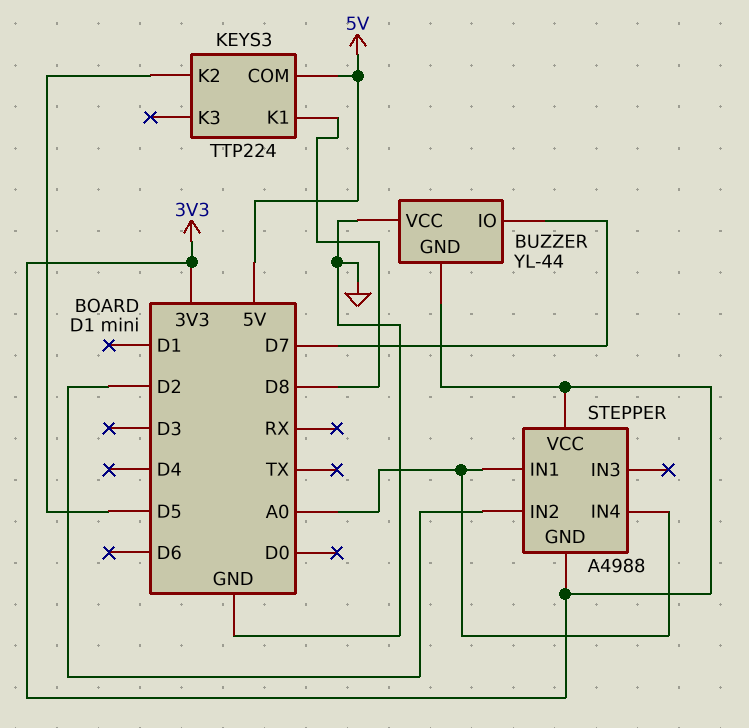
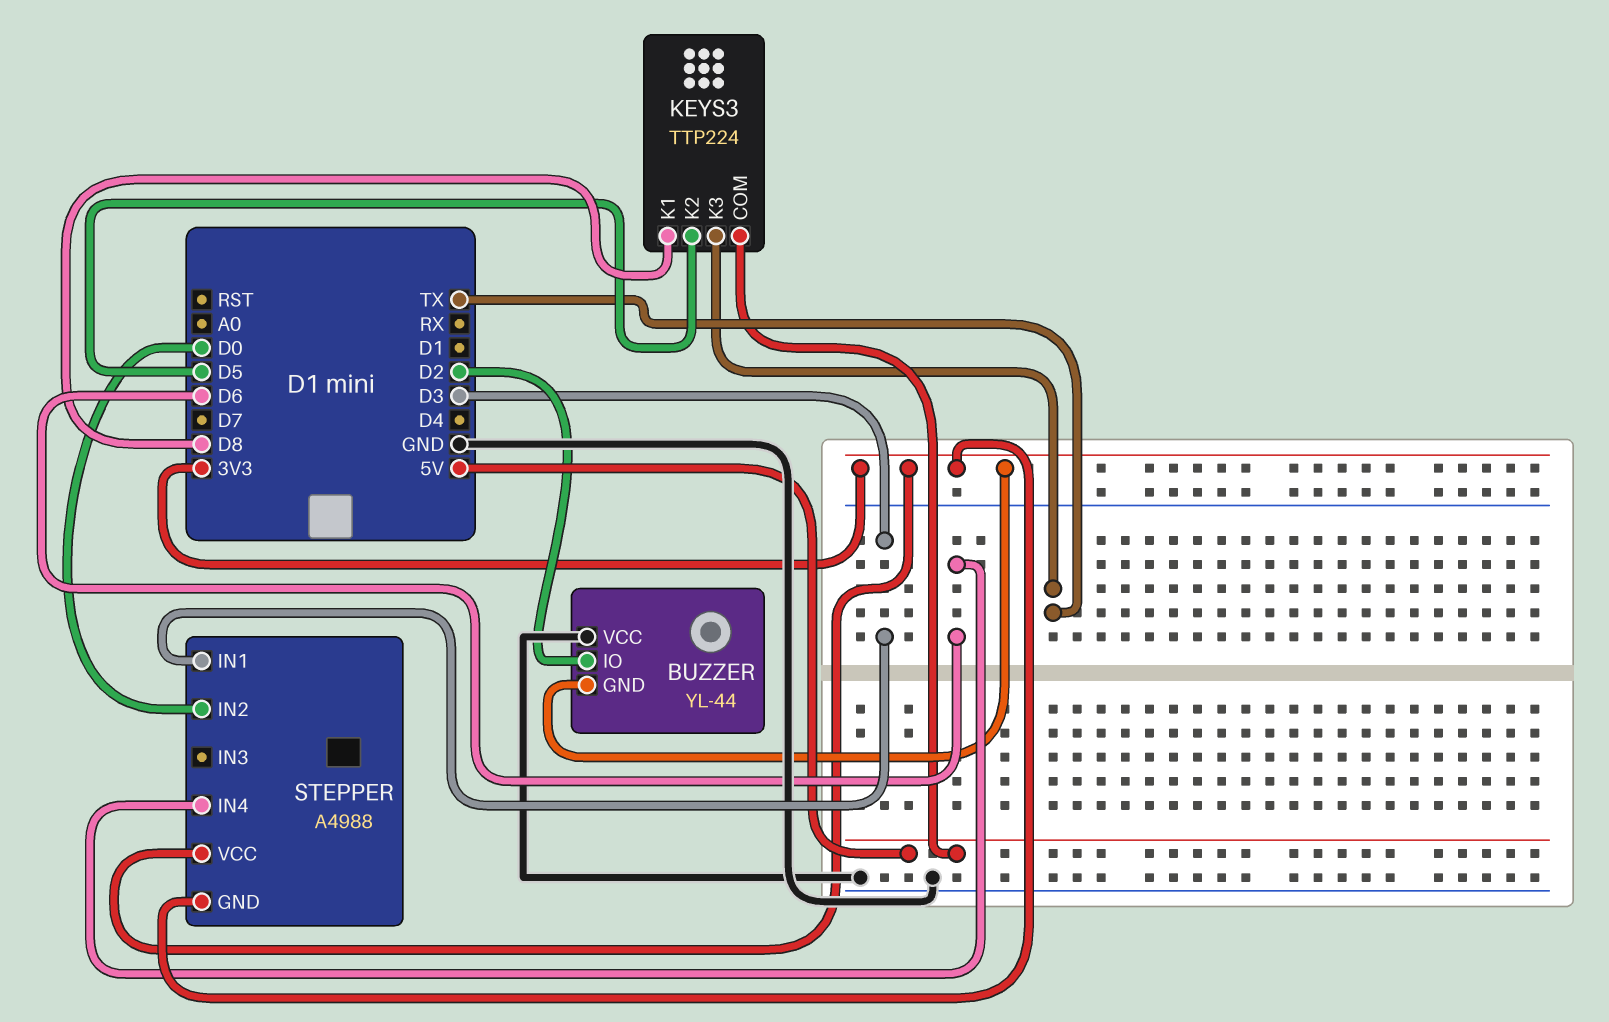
BUZZER pin IO: D7 -> D2
KEYS3 pin K3: none -> TX
STEPPER pin IN1: A0 -> D3
STEPPER pin IN2: D2 -> D0
STEPPER pin IN4: A0 -> D6

